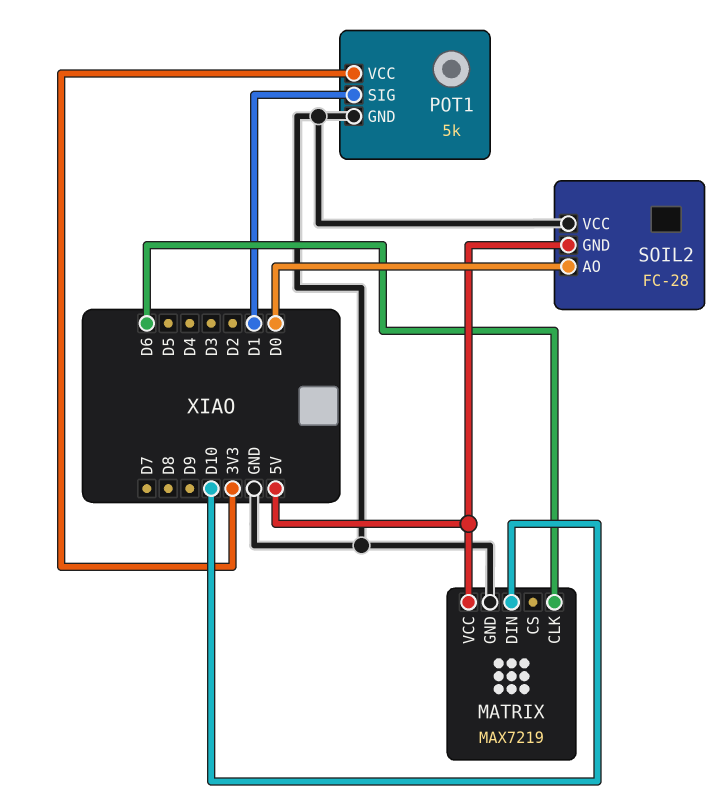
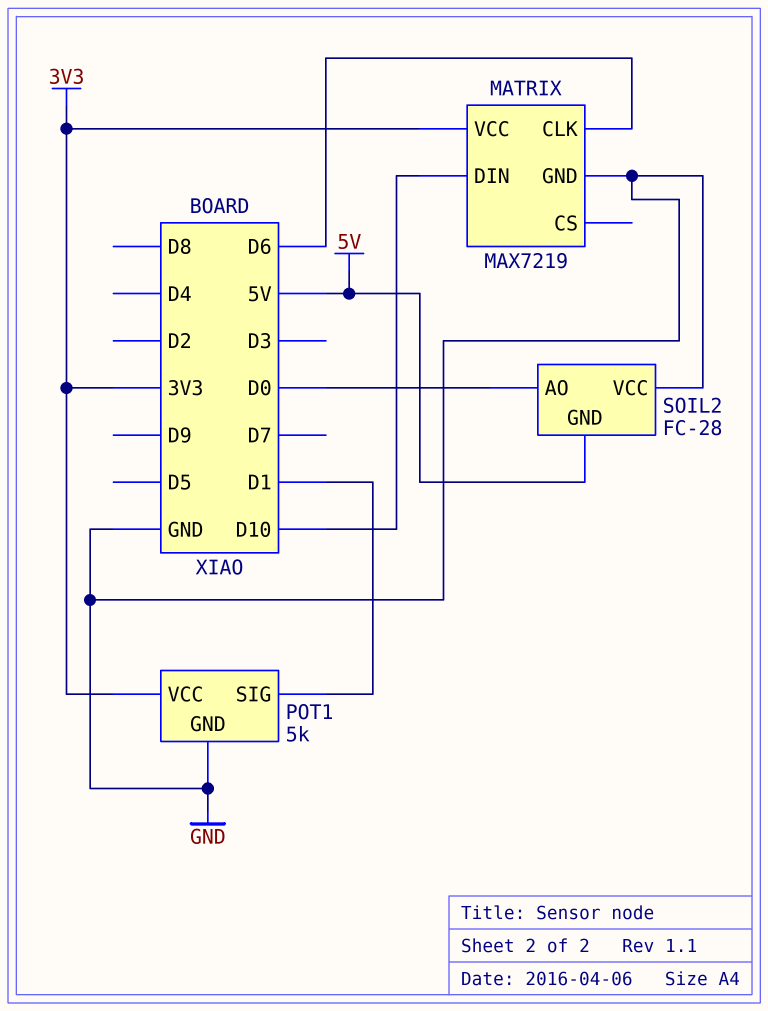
MATRIX pin VCC: 5V -> 3V3

